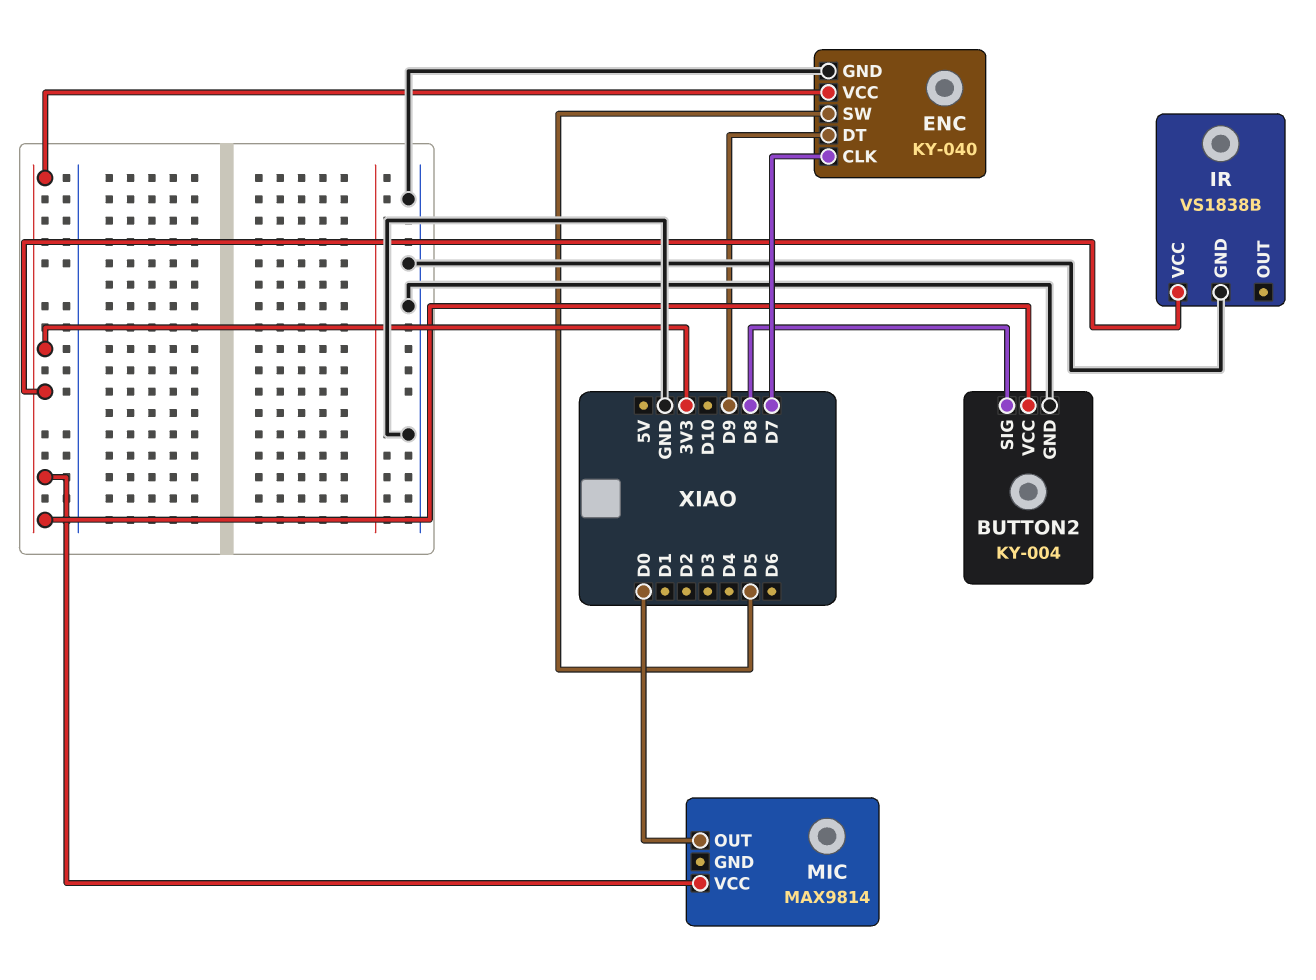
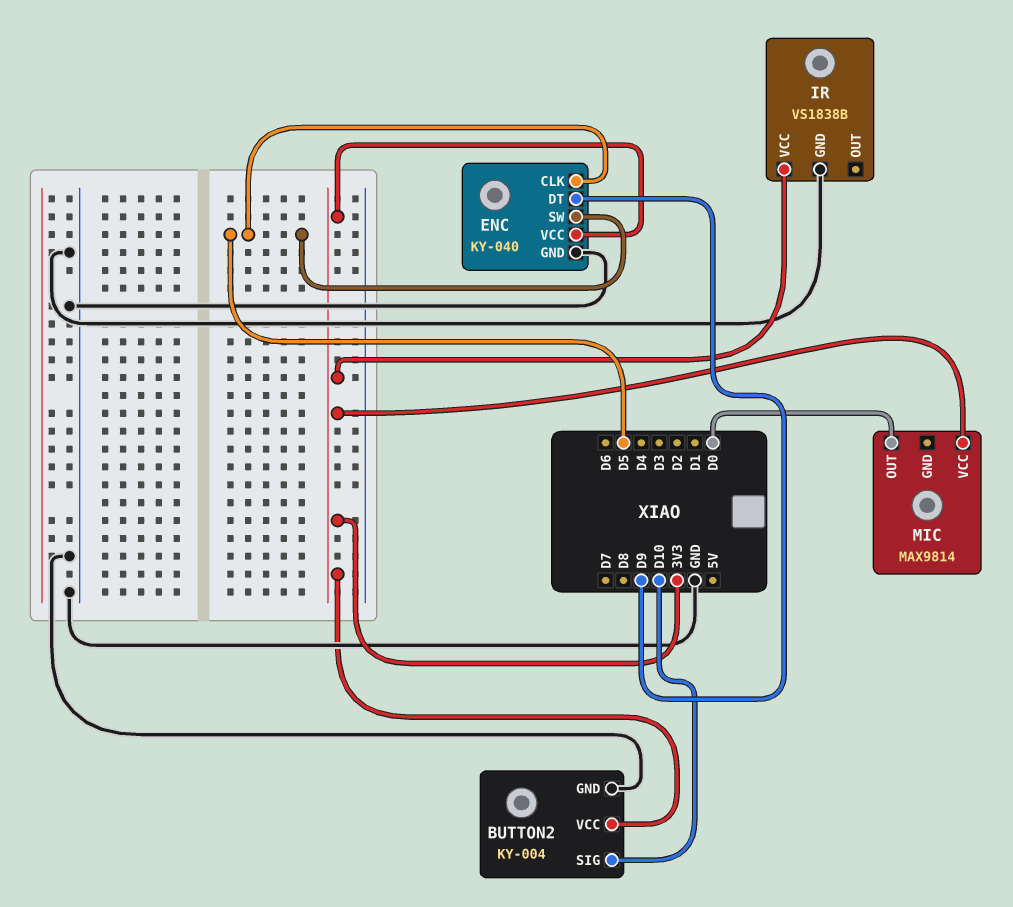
BUTTON2 pin SIG: D8 -> D10
ENC pin CLK: D7 -> D5

